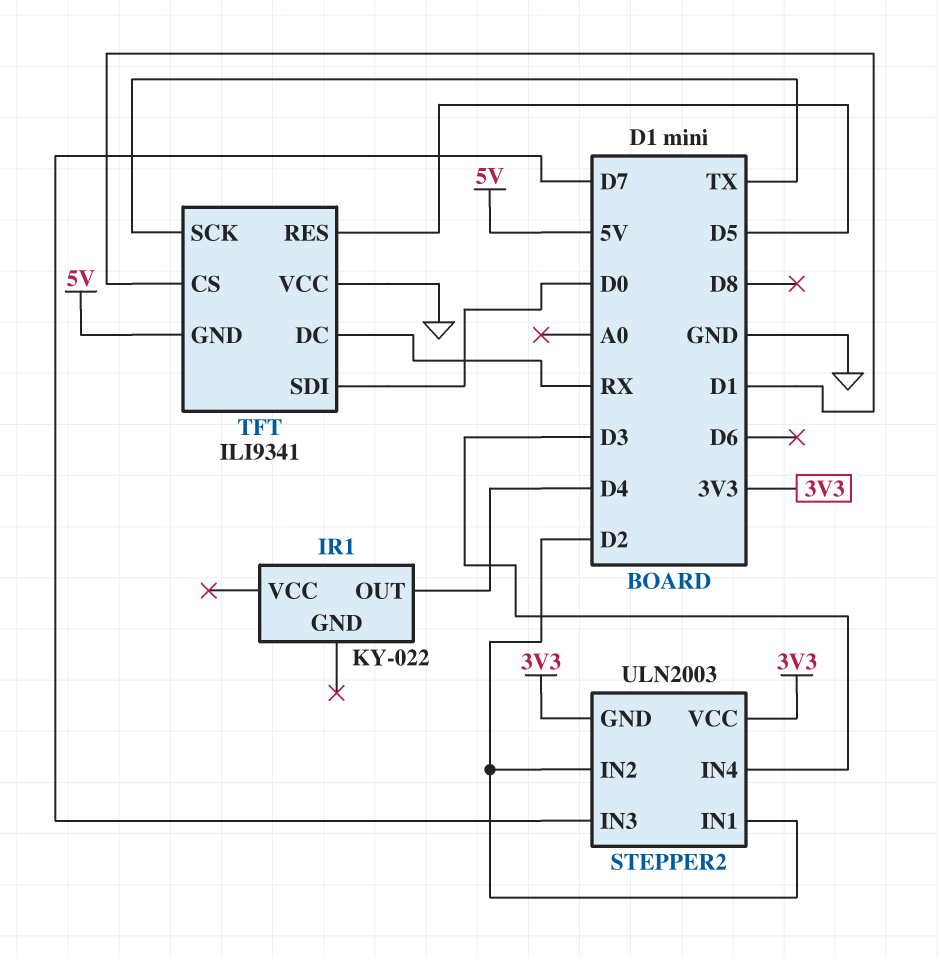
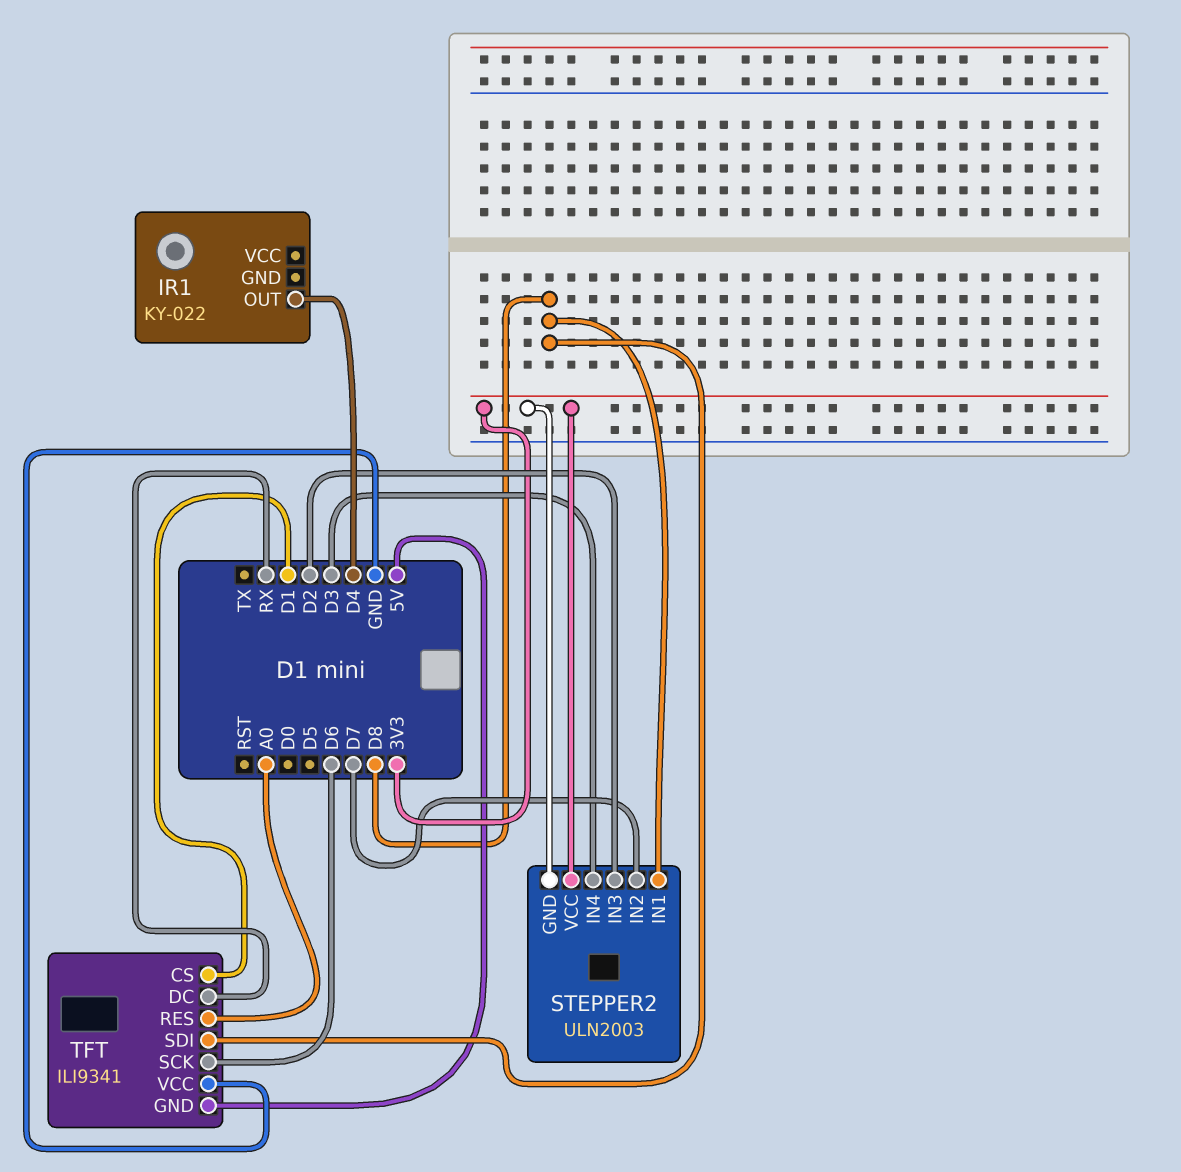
STEPPER2 pin IN1: D2 -> D8
STEPPER2 pin IN2: D2 -> D7
STEPPER2 pin IN3: D7 -> D2
TFT pin RES: D5 -> A0
TFT pin SCK: TX -> D6
TFT pin SDI: D0 -> D8

